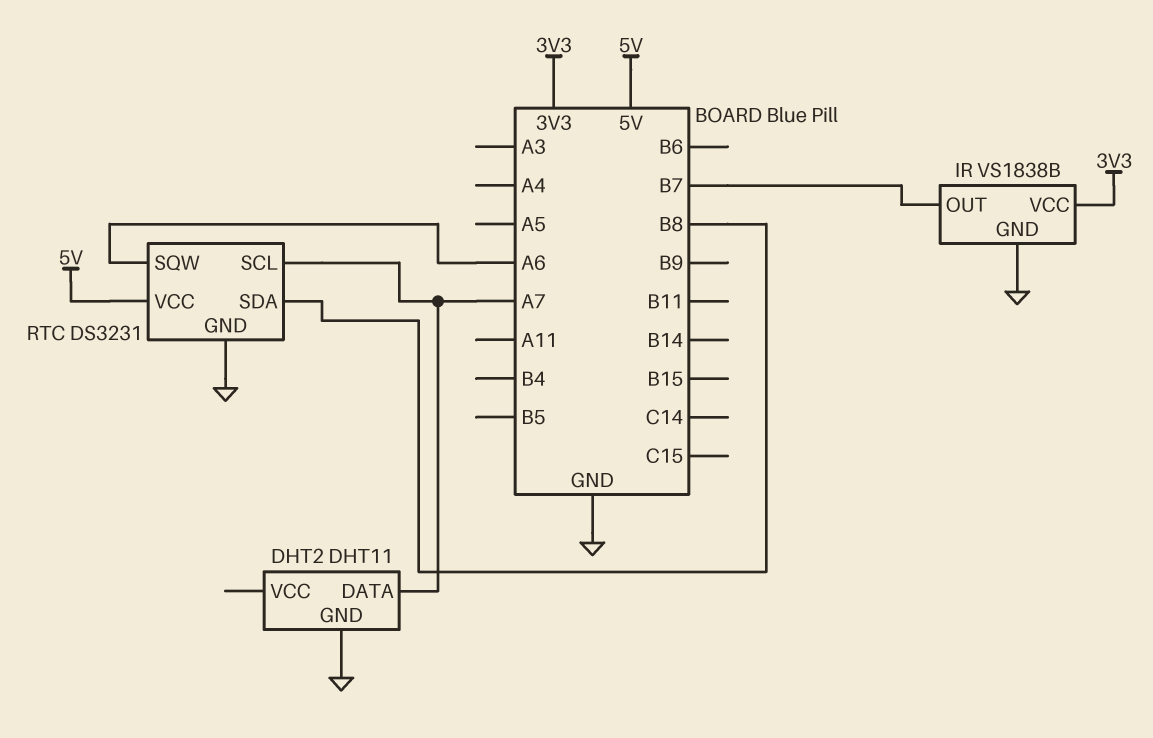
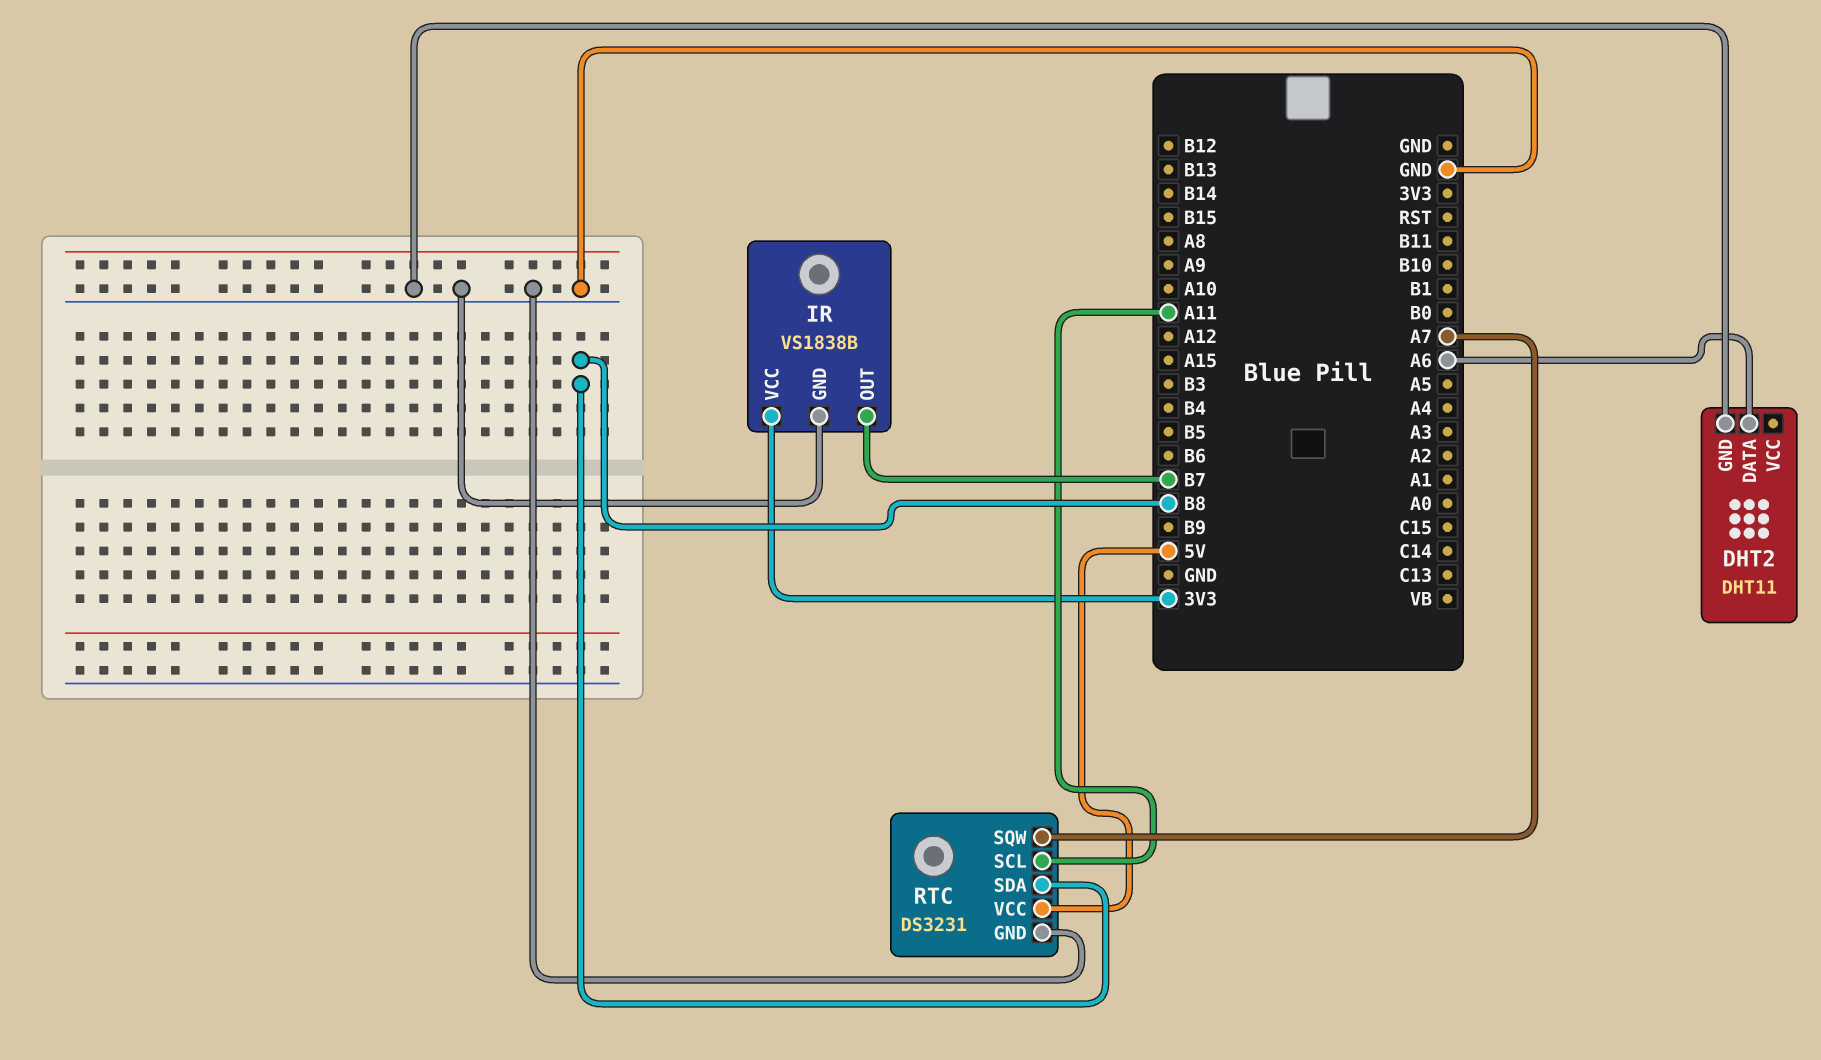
DHT2 pin DATA: A7 -> A6
RTC pin SCL: A7 -> A11
RTC pin SQW: A6 -> A7

